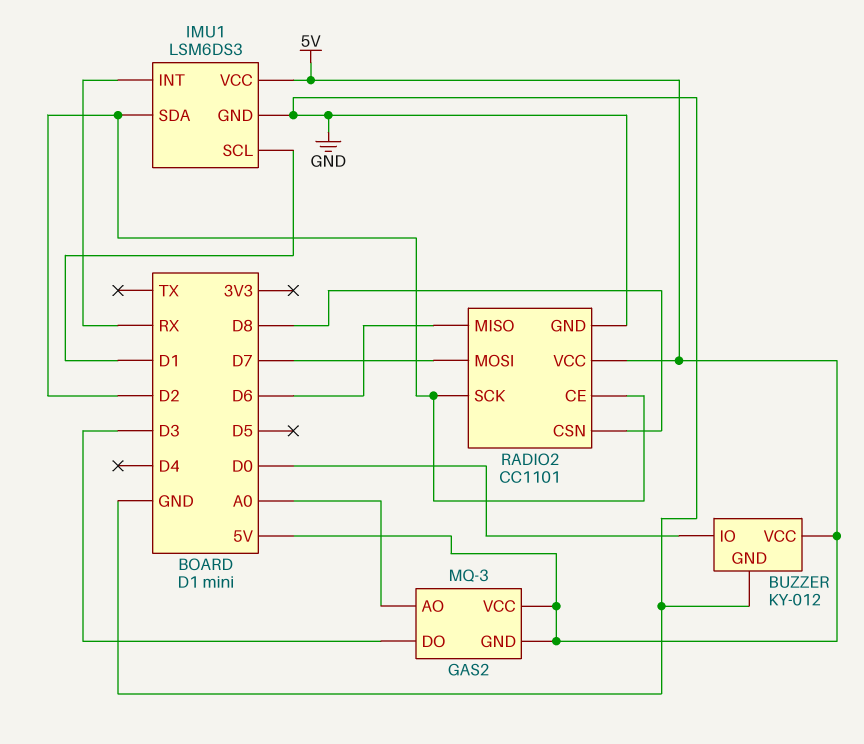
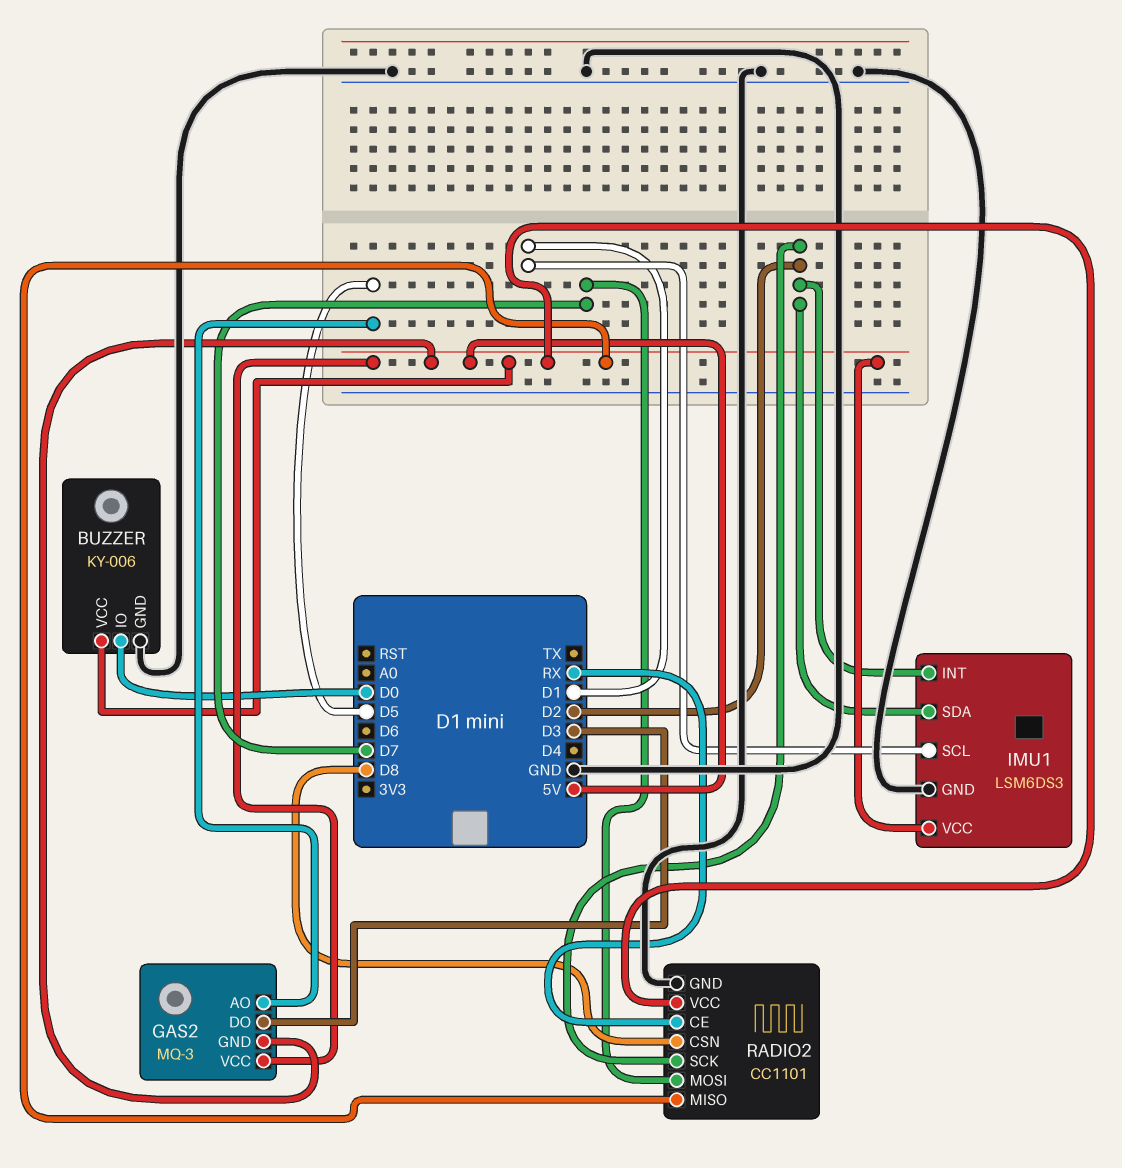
BUZZER: KY-012 -> KY-006
GAS2 pin AO: A0 -> D5
IMU1 pin INT: RX -> D2
RADIO2 pin CE: D2 -> RX
RADIO2 pin MISO: D6 -> 5V

